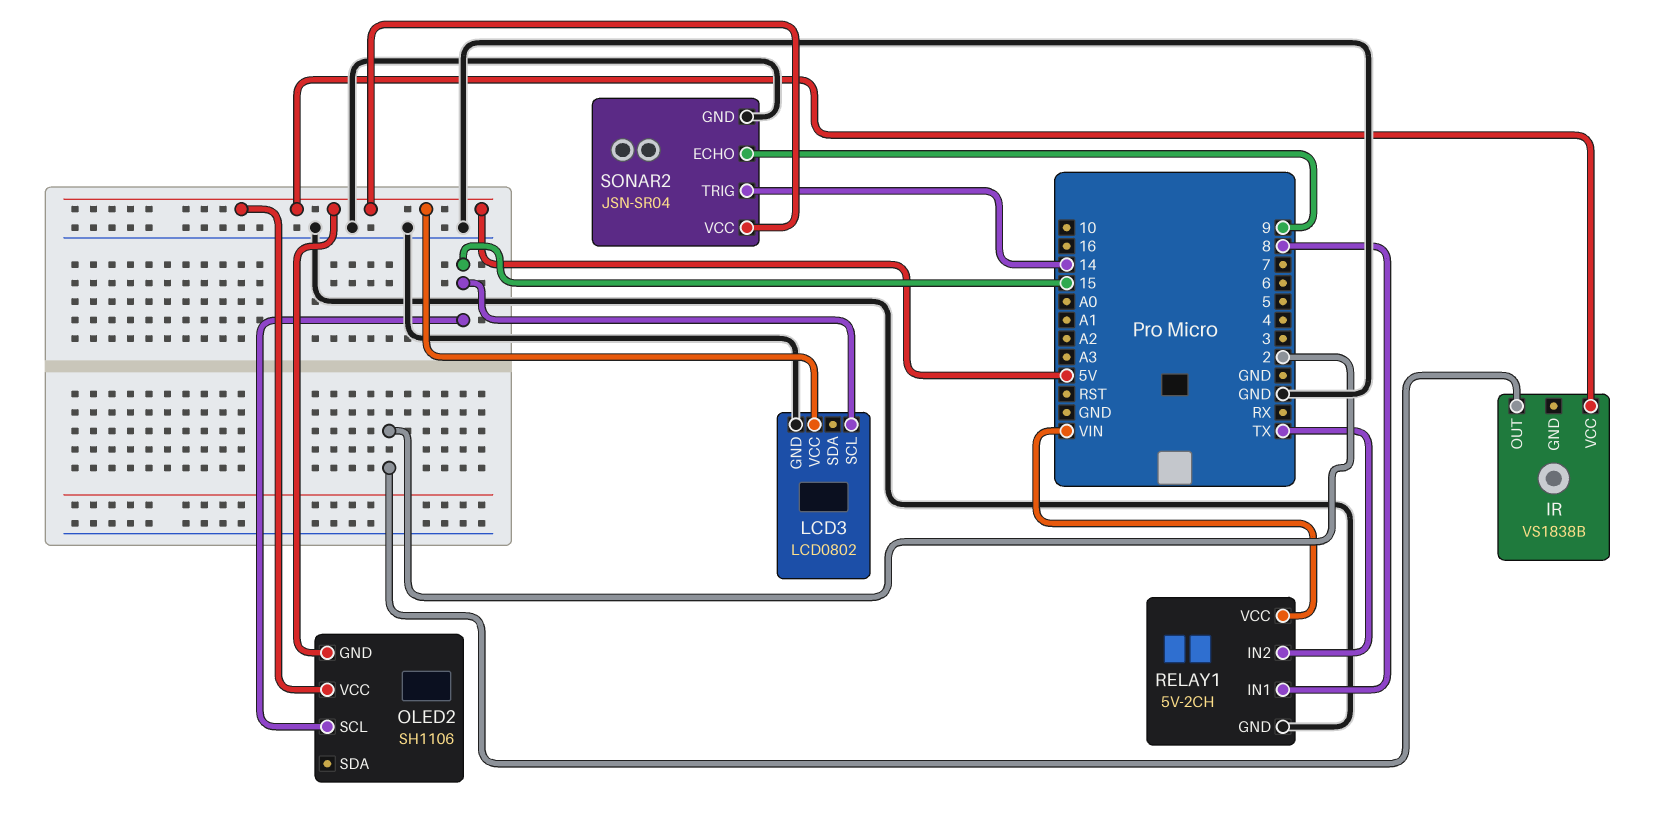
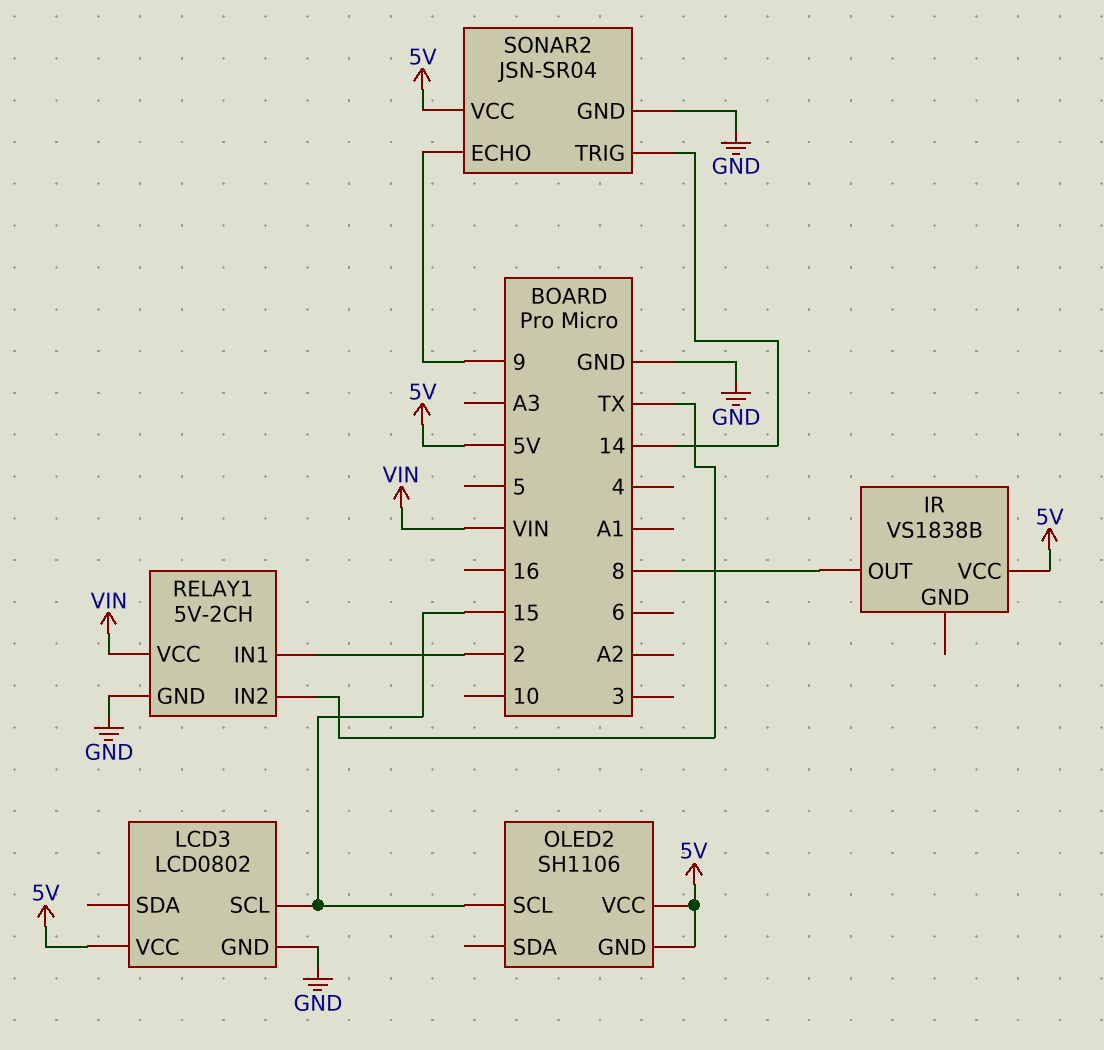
IR pin OUT: 2 -> 8
RELAY1 pin IN1: 8 -> 2

